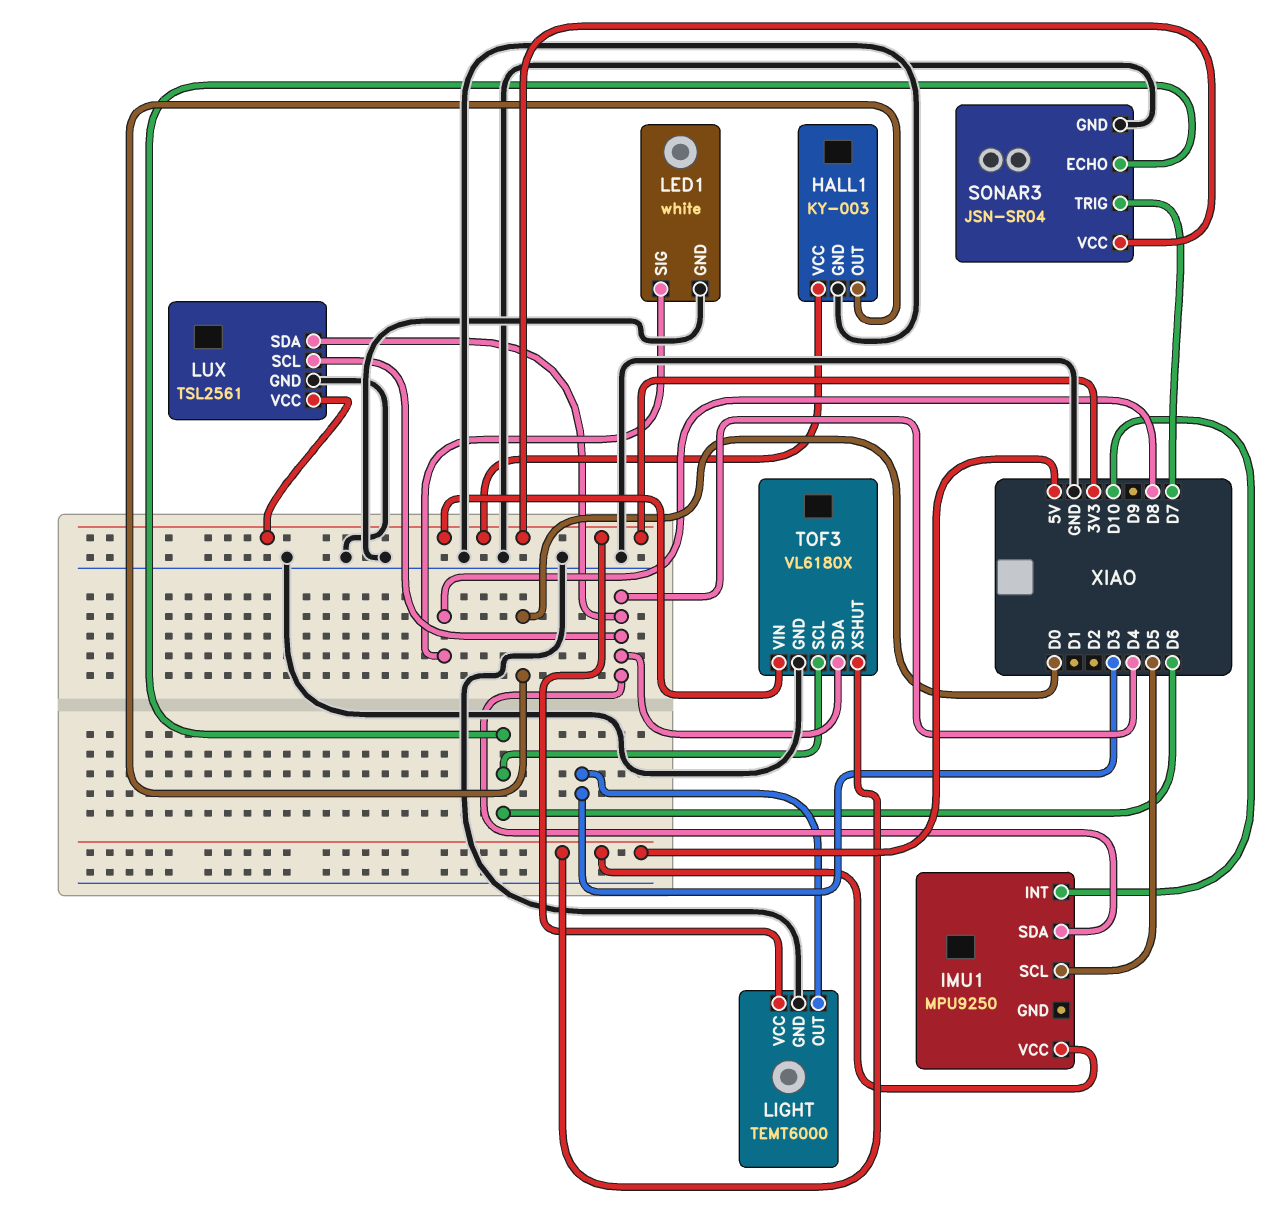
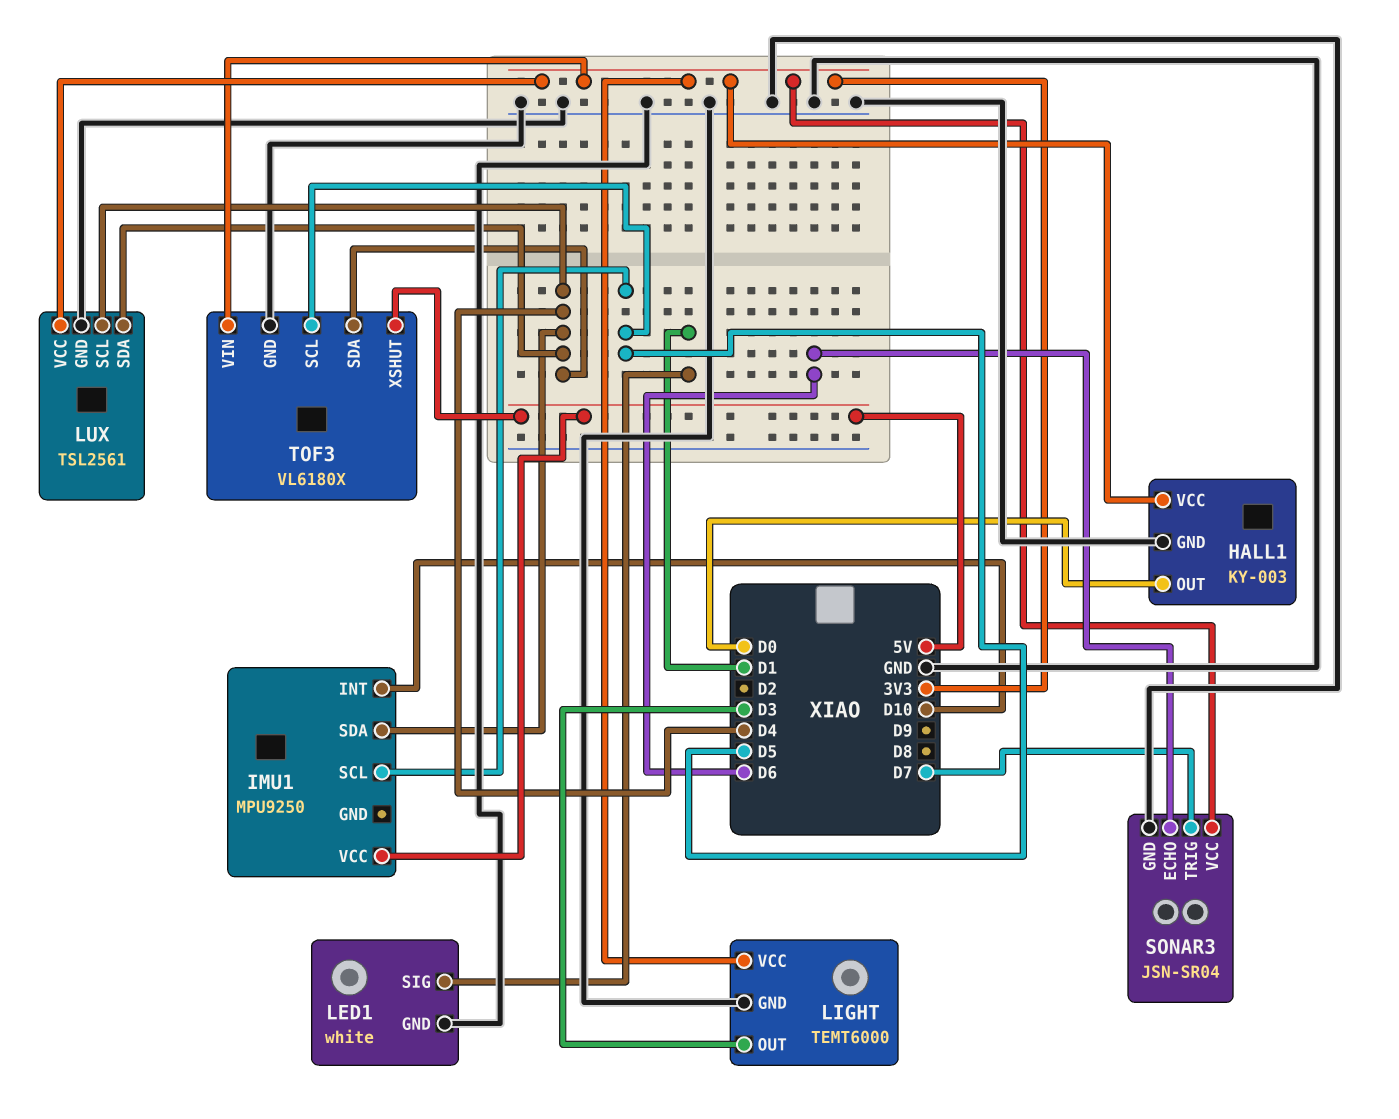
LED1 pin SIG: D8 -> D1
TOF3 pin SCL: D6 -> D5

